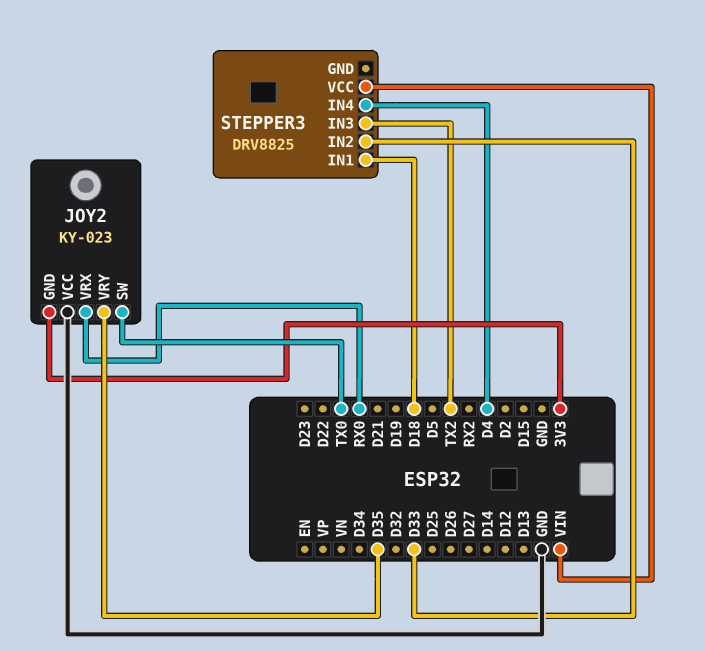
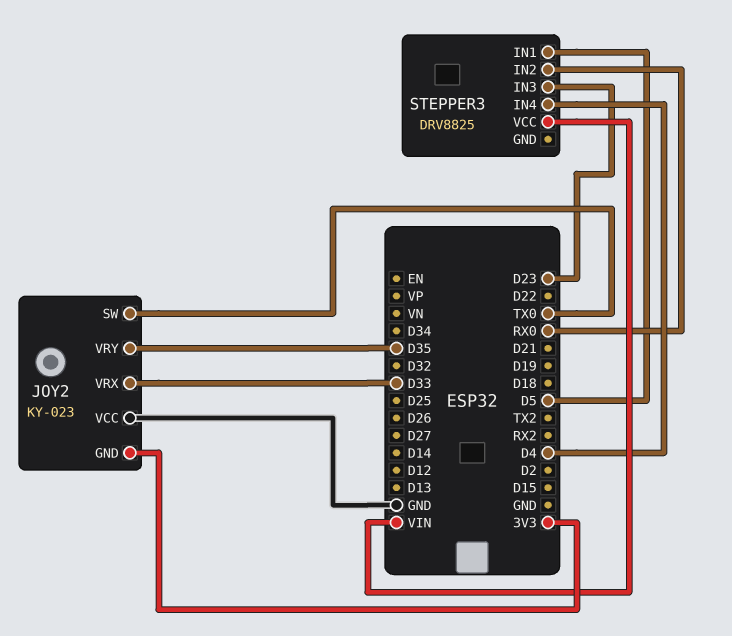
JOY2 pin VRX: RX0 -> D33
STEPPER3 pin IN1: D18 -> D5
STEPPER3 pin IN2: D33 -> RX0
STEPPER3 pin IN3: TX2 -> D23

